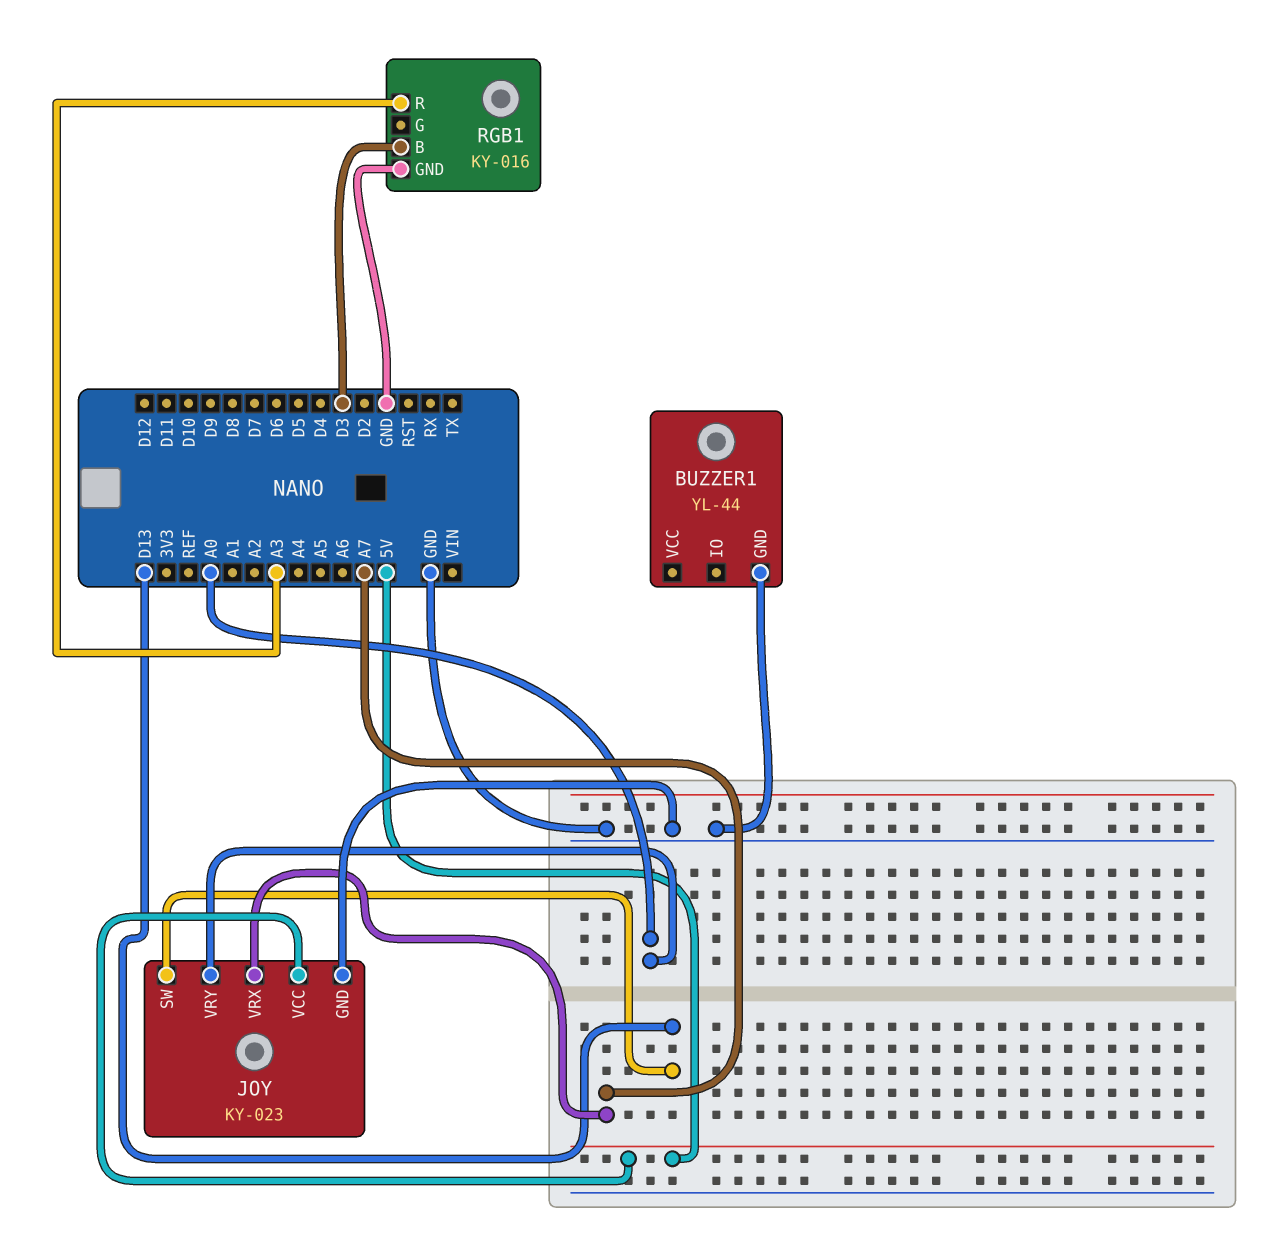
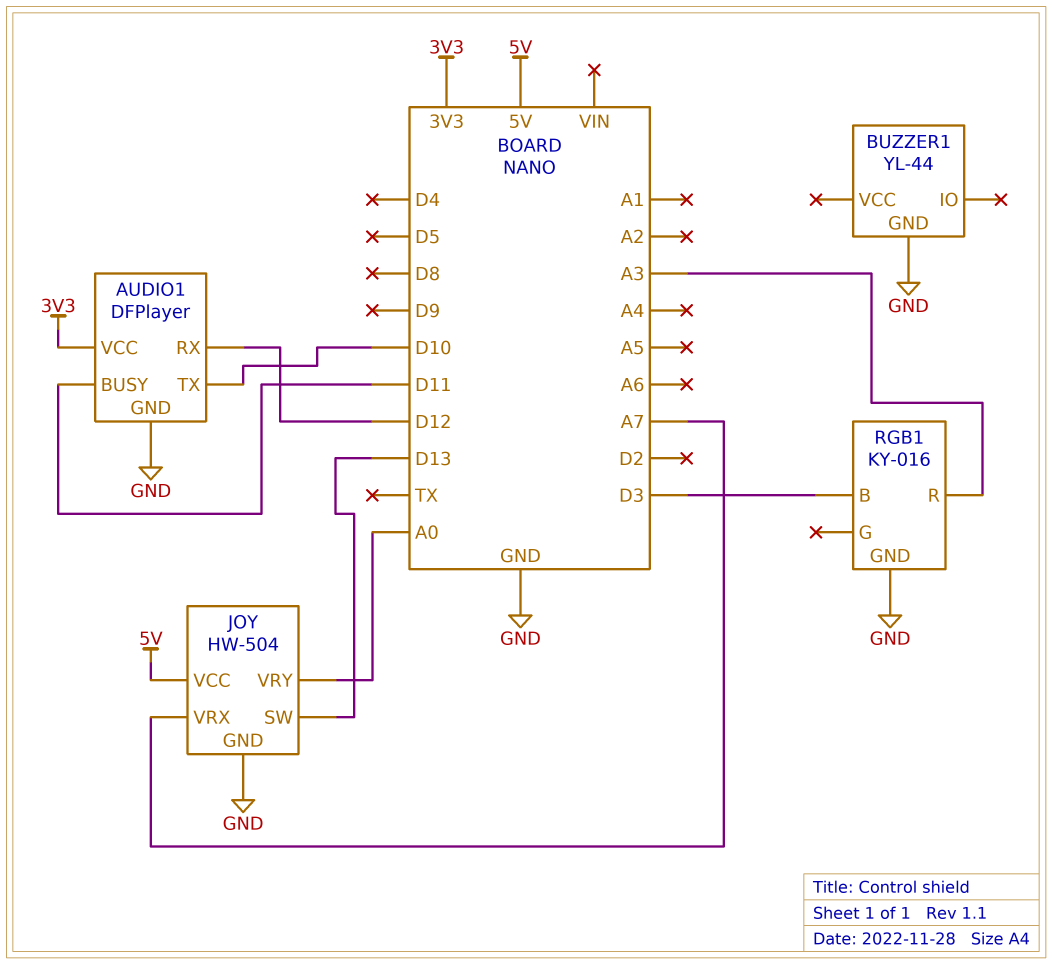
AUDIO1: none -> DFPlayer
AUDIO1 pin BUSY: none -> D11
AUDIO1 pin GND: none -> GND
AUDIO1 pin RX: none -> D12
AUDIO1 pin TX: none -> D10
AUDIO1 pin VCC: none -> 3V3
JOY: KY-023 -> HW-504

